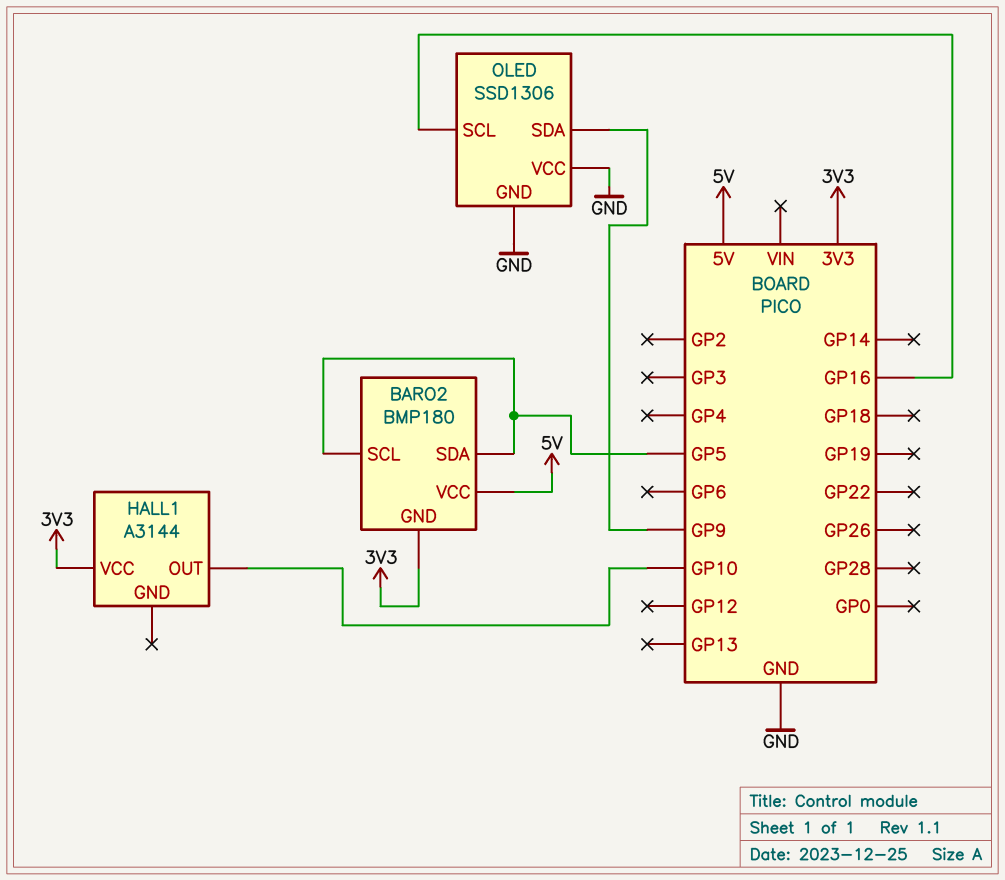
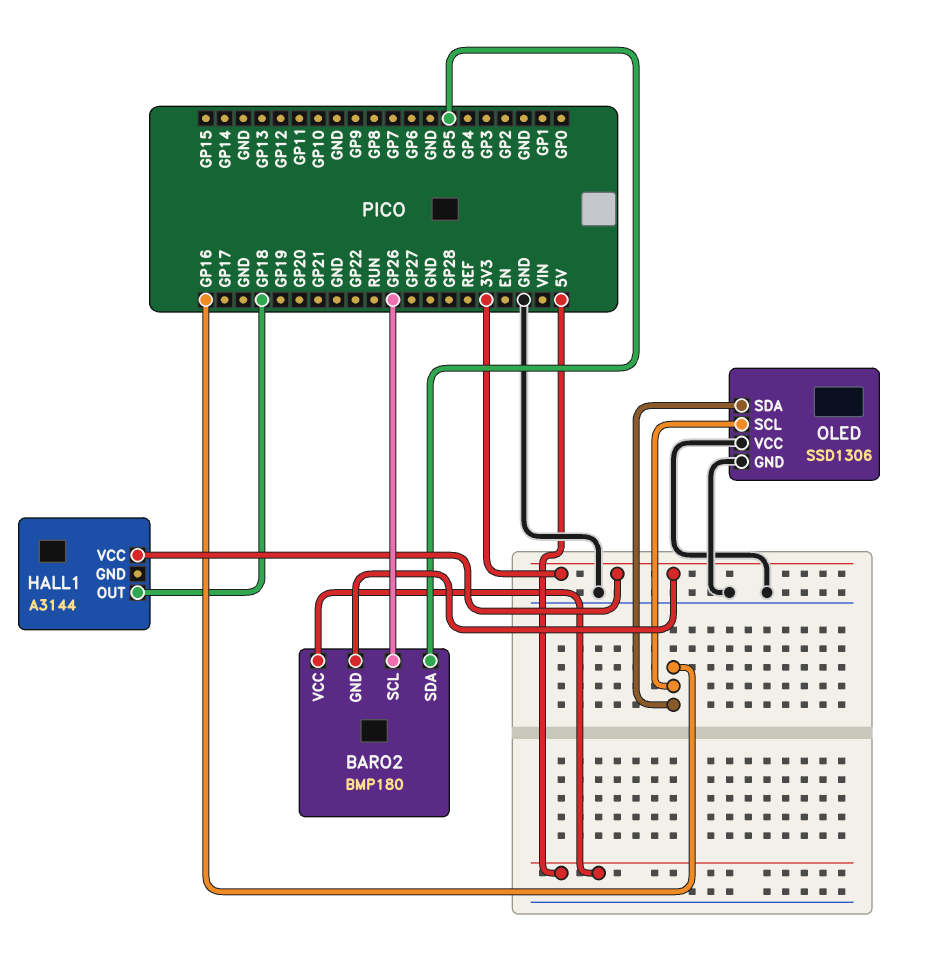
BARO2 pin SCL: GP5 -> GP26
HALL1 pin OUT: GP10 -> GP18
OLED pin SDA: GP9 -> GP16

